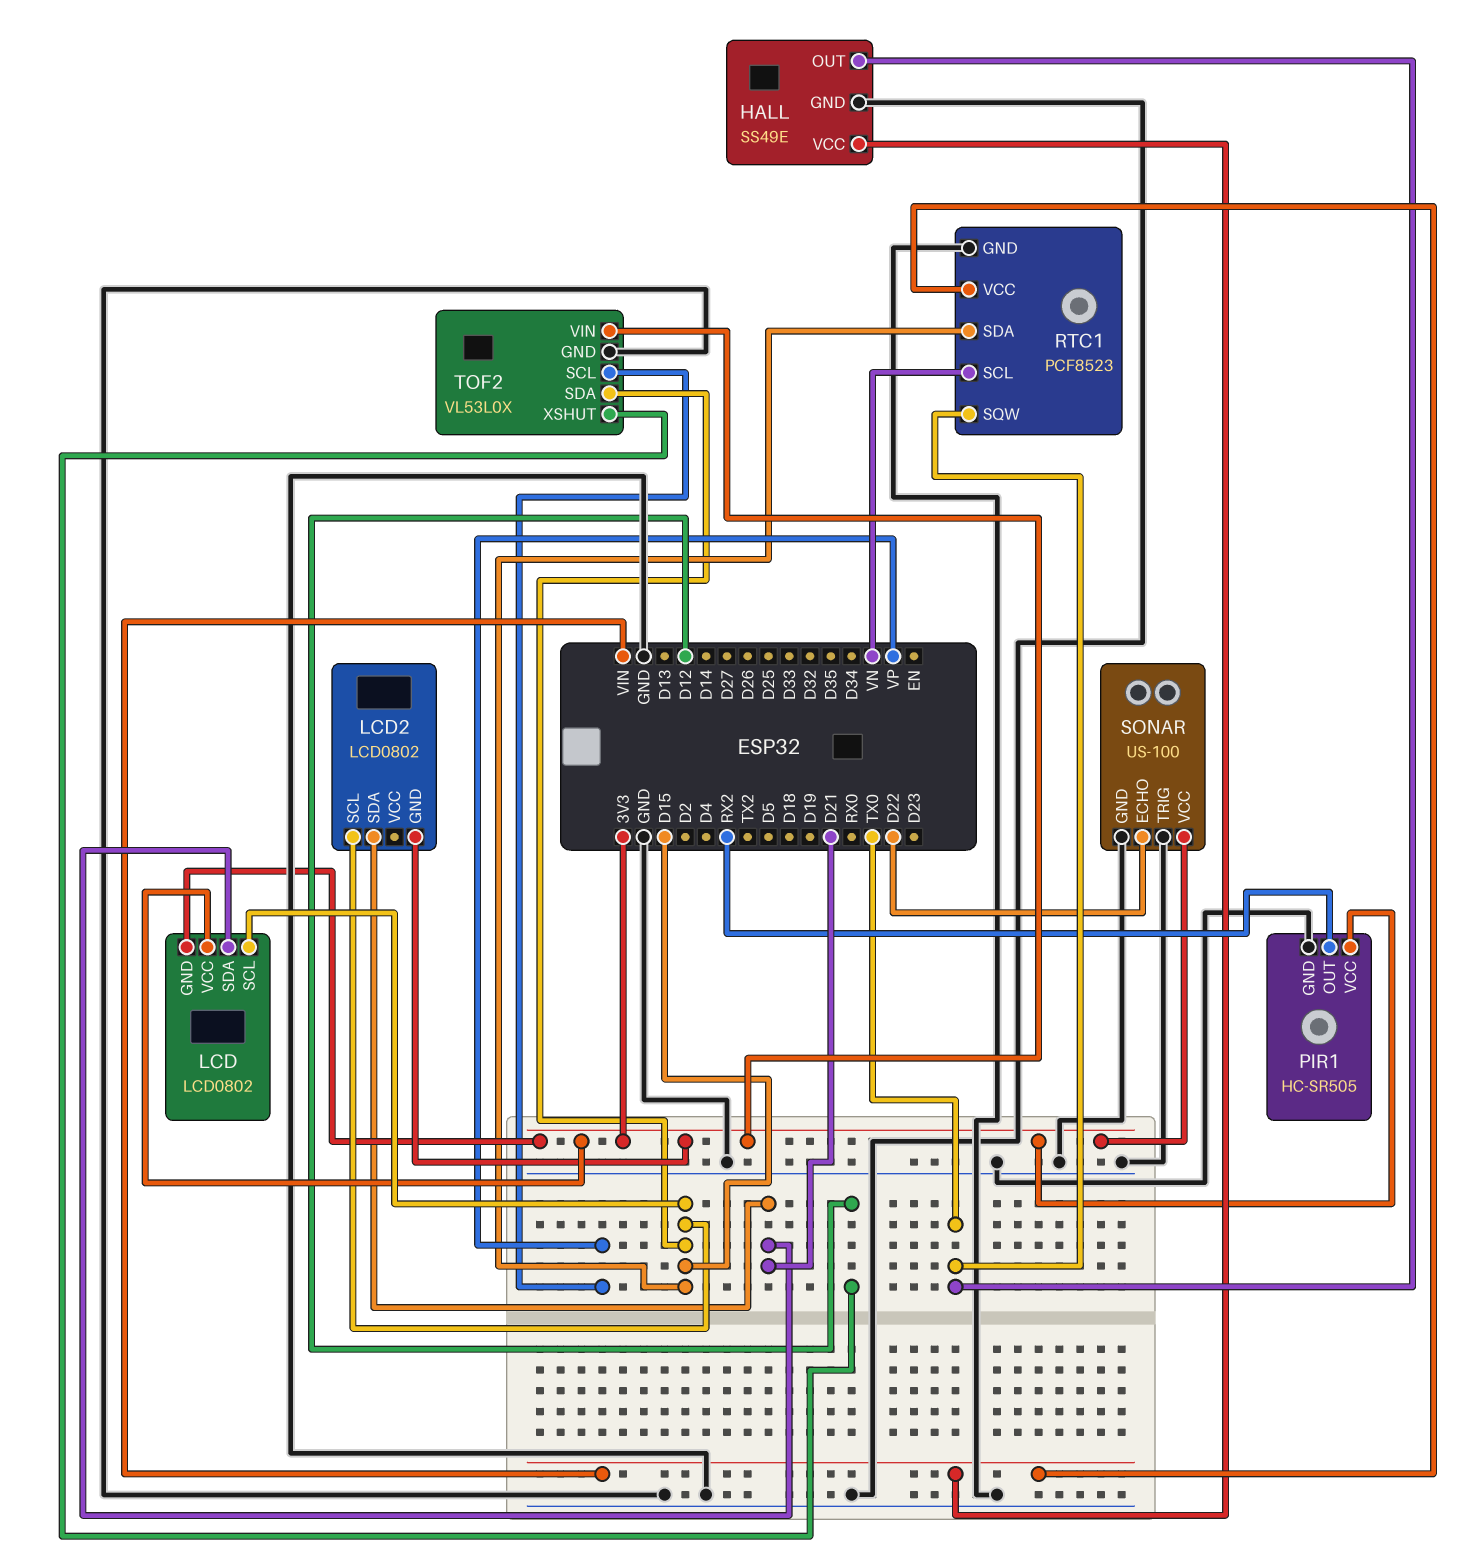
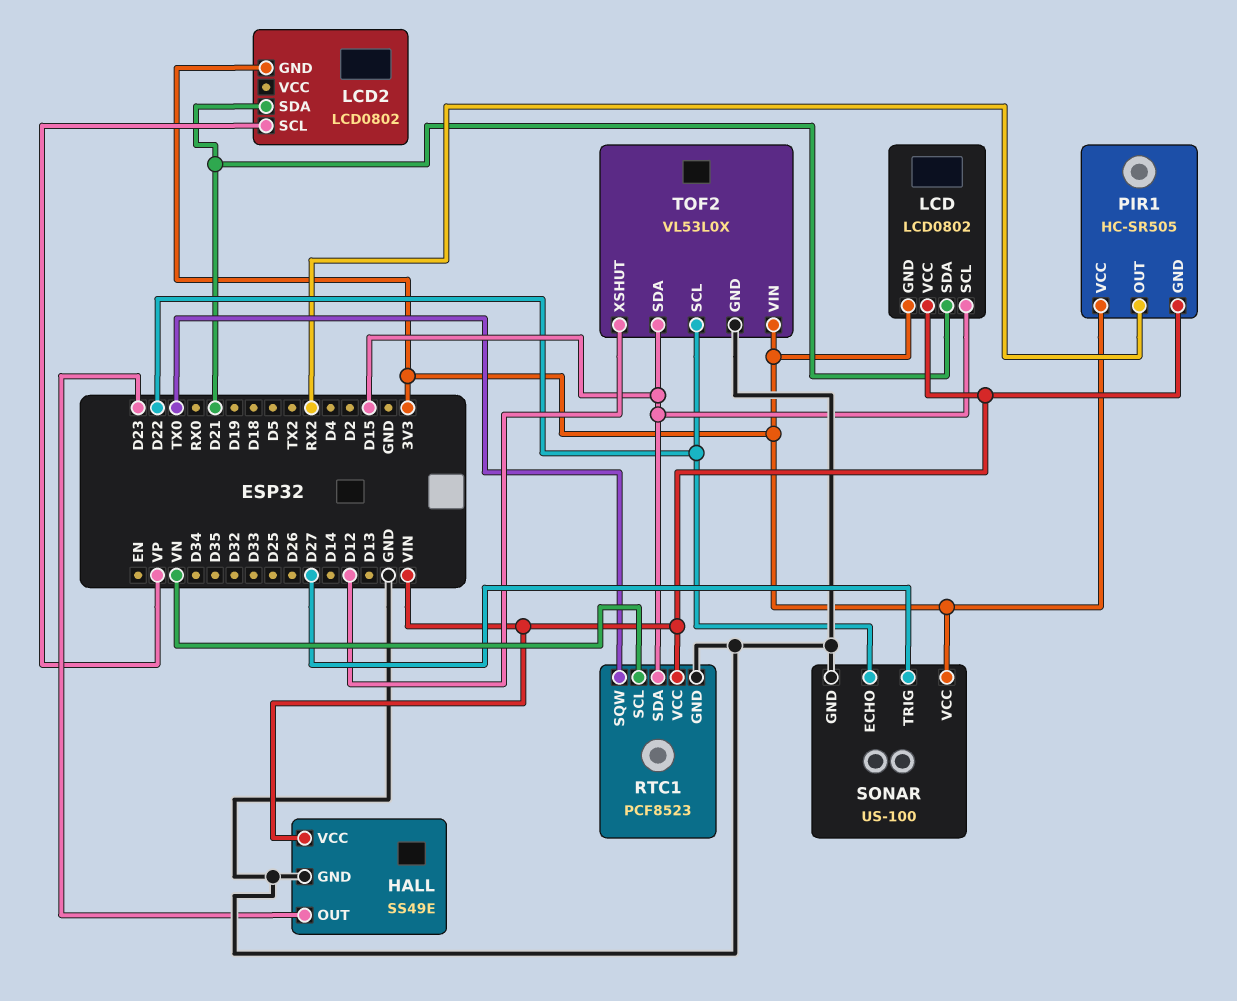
HALL pin OUT: TX0 -> D23
LCD pin VCC: 3V3 -> VIN
LCD2 pin SCL: D15 -> VP
PIR1 pin GND: GND -> VIN
SONAR pin TRIG: GND -> D27
TOF2 pin SCL: VP -> D22

